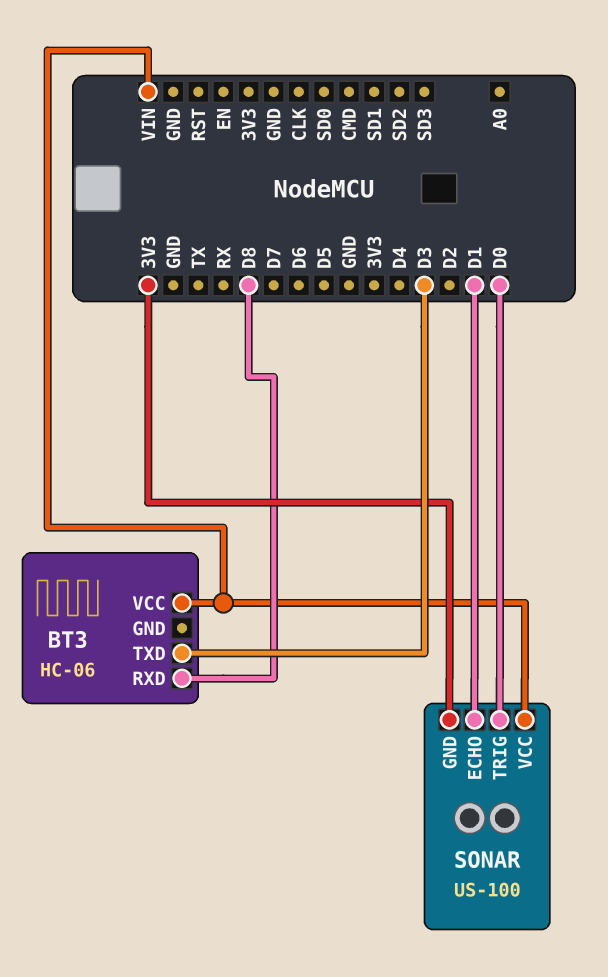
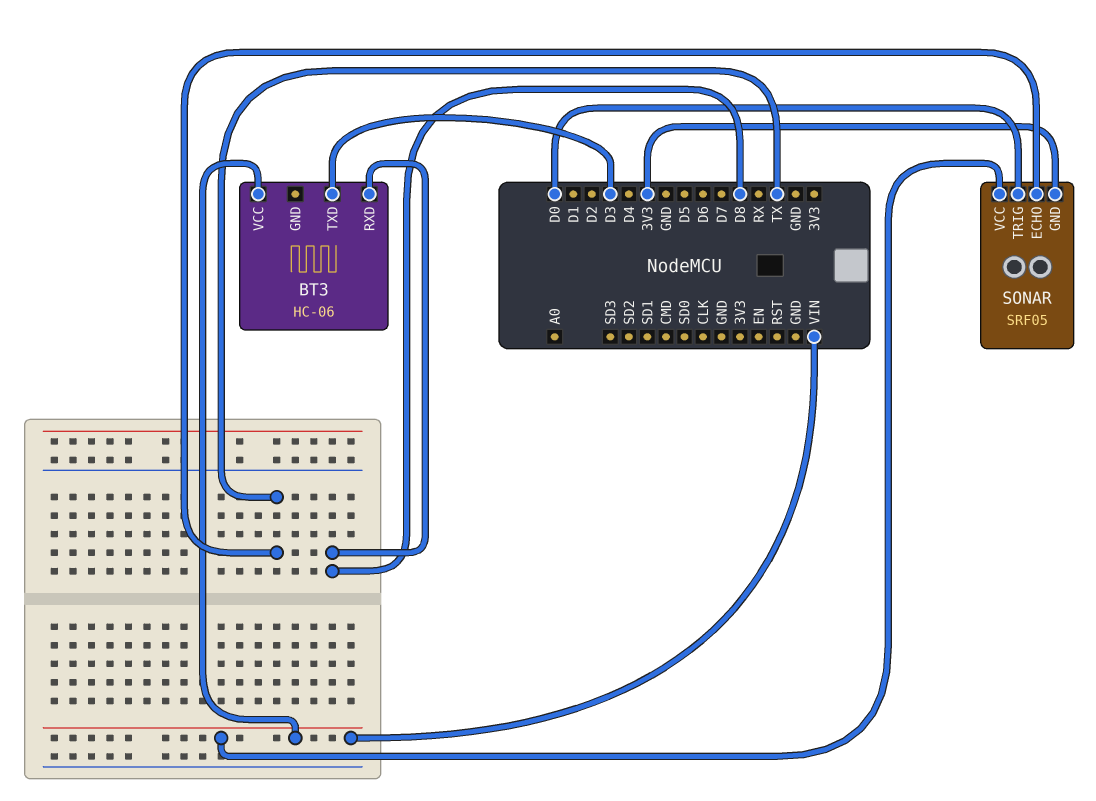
SONAR: US-100 -> SRF05
SONAR pin ECHO: D1 -> TX

